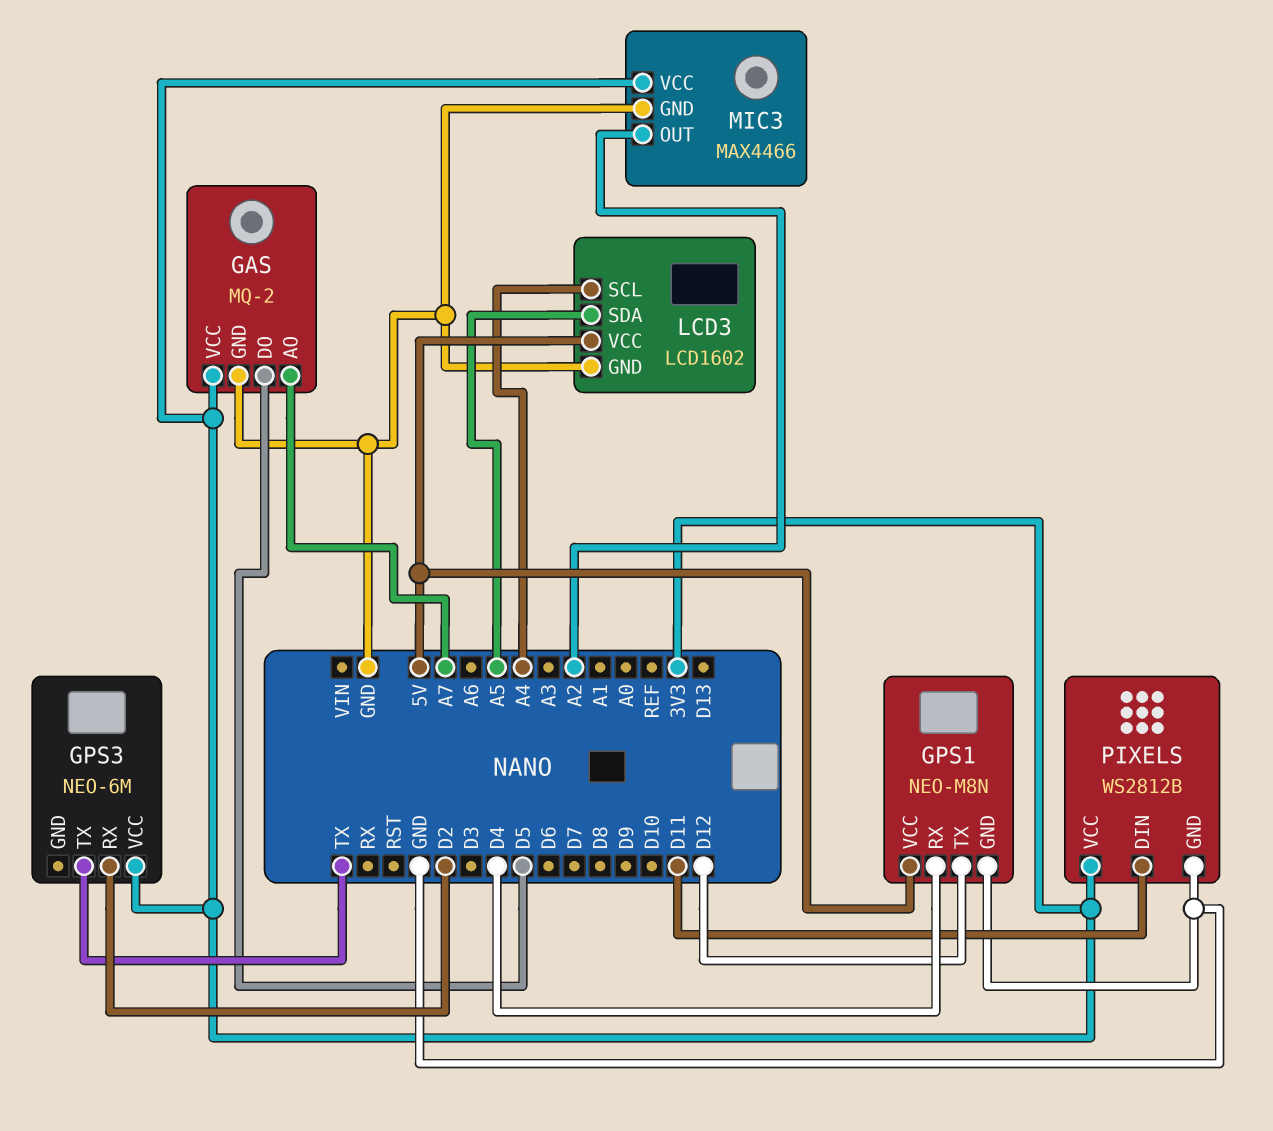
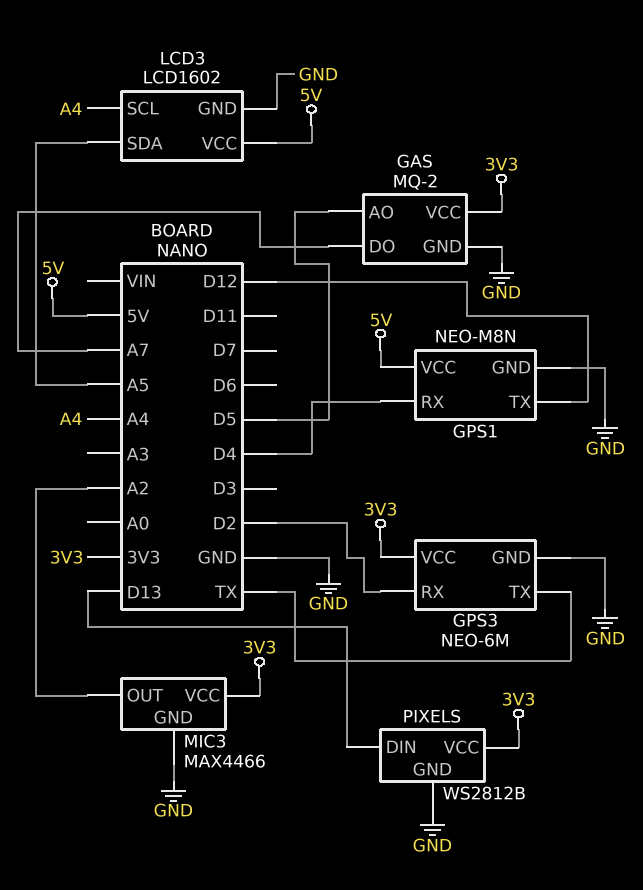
GAS pin AO: A7 -> D5
GAS pin DO: D5 -> A7
GPS3 pin GND: none -> GND
PIXELS pin DIN: D11 -> D13

